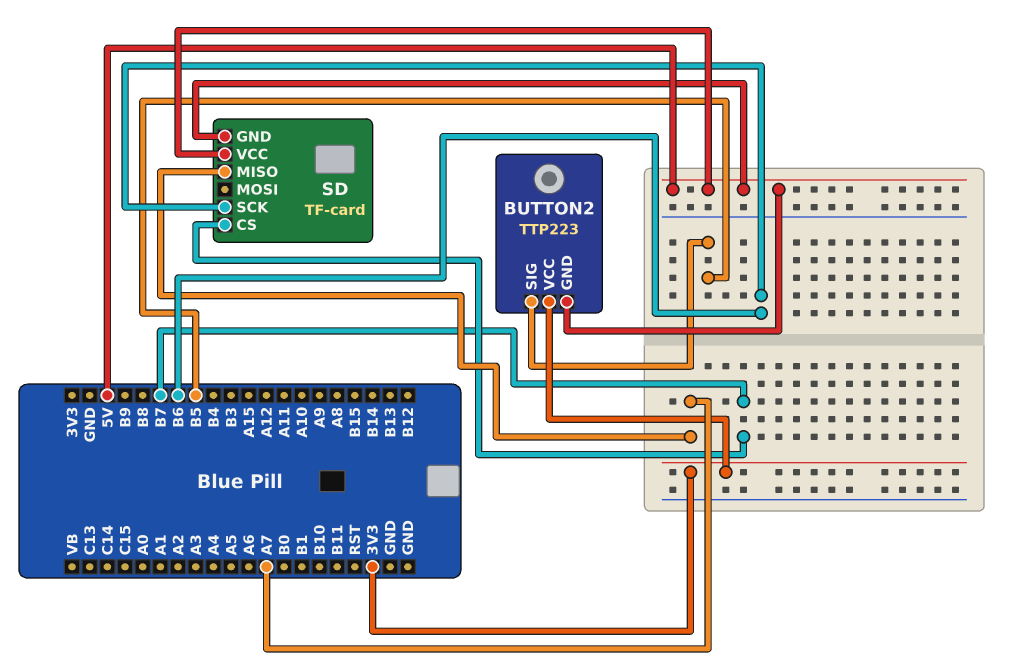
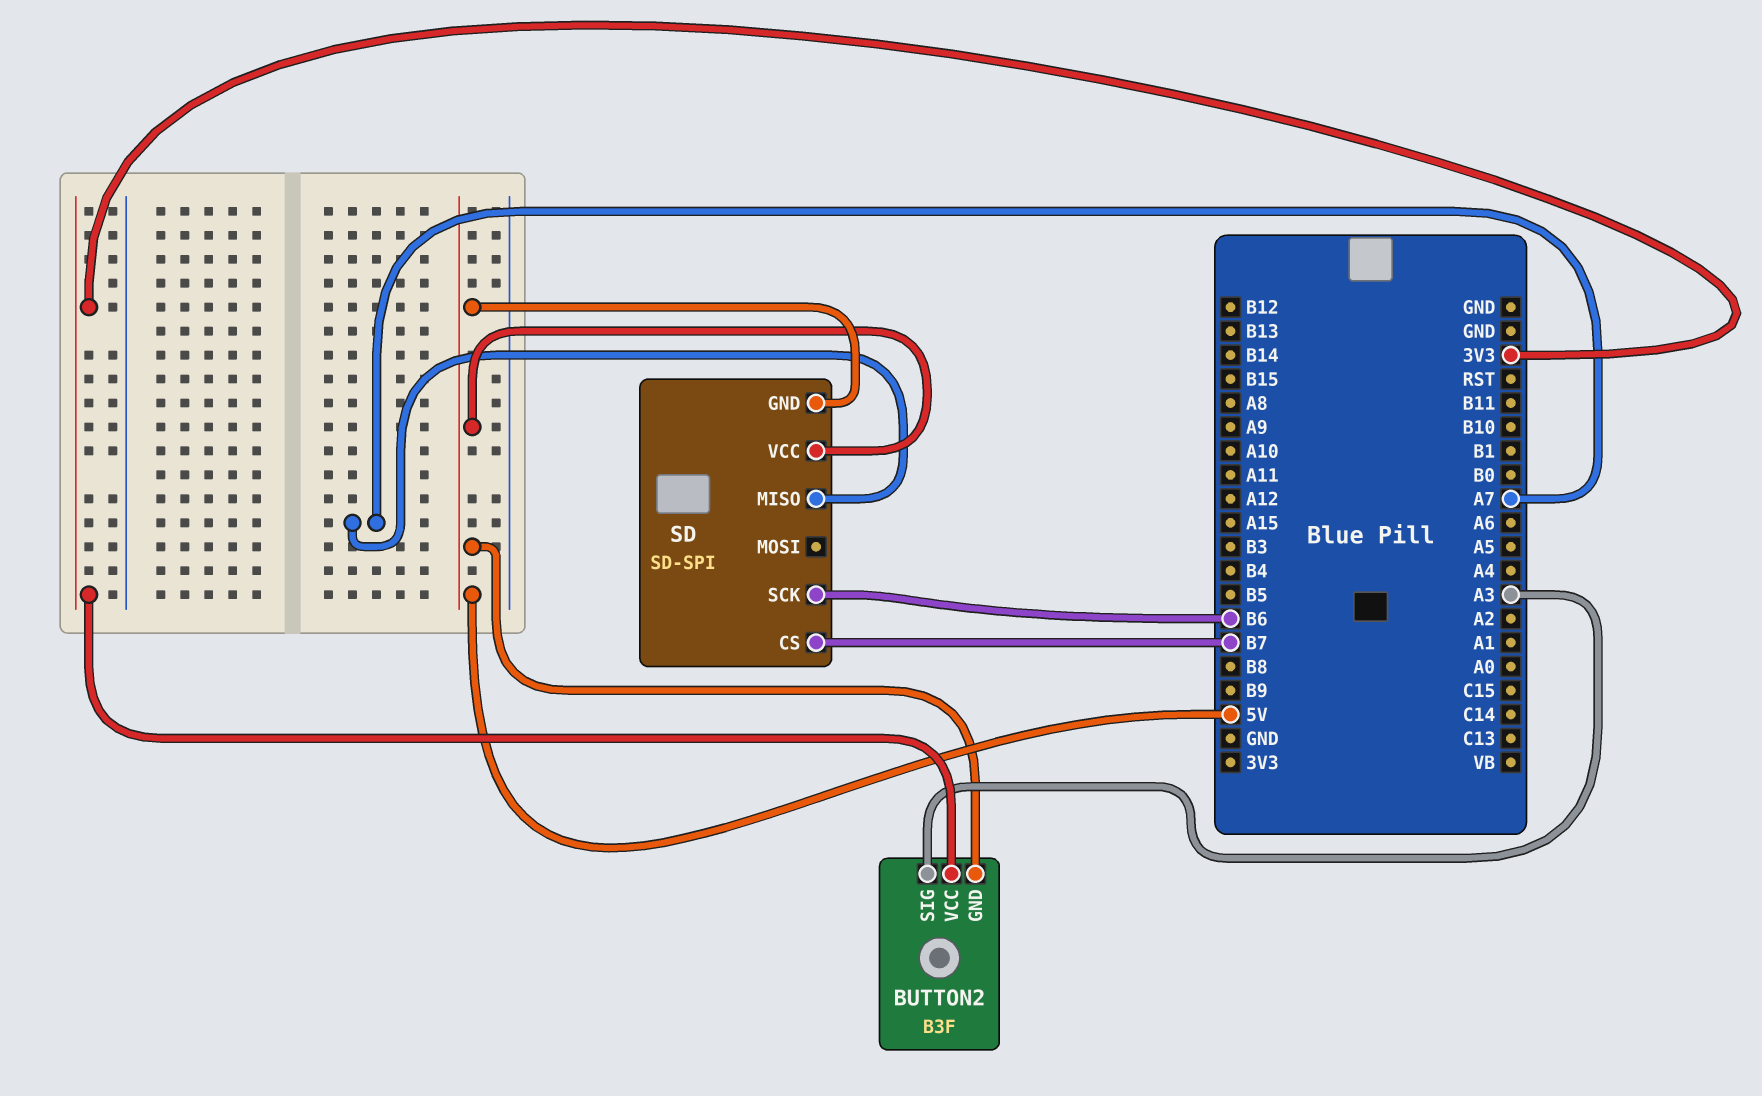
BUTTON2: TTP223 -> B3F
BUTTON2 pin SIG: B5 -> A3
SD: TF-card -> SD-SPI

